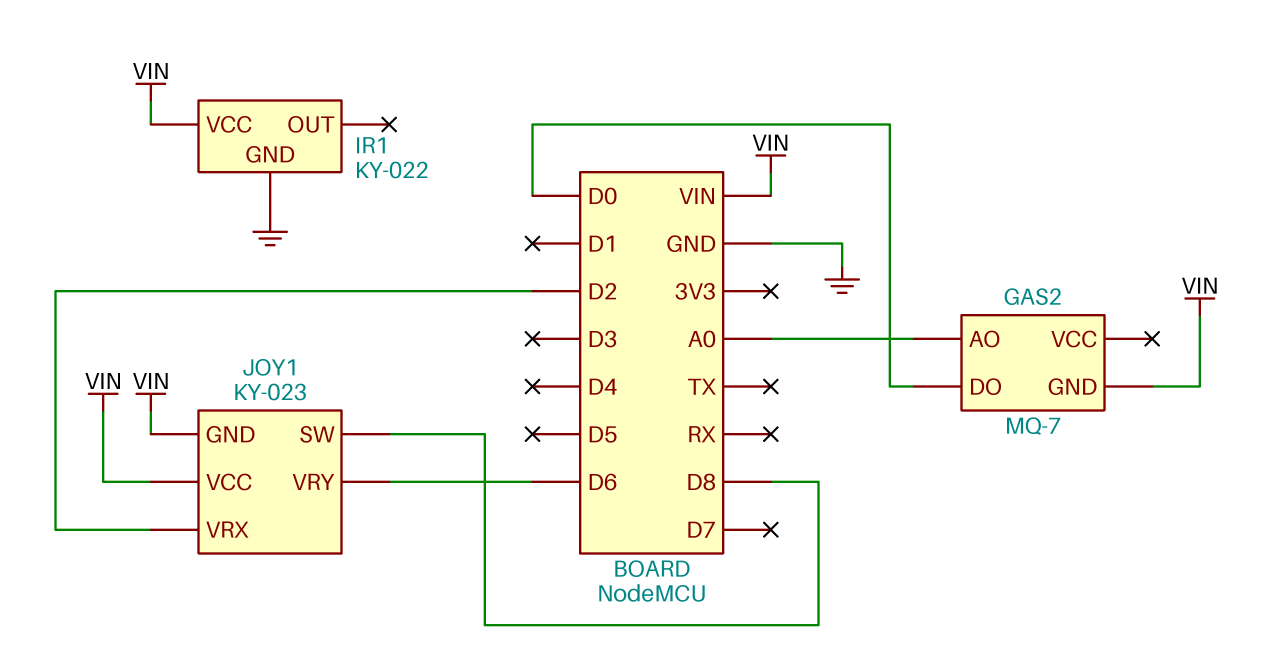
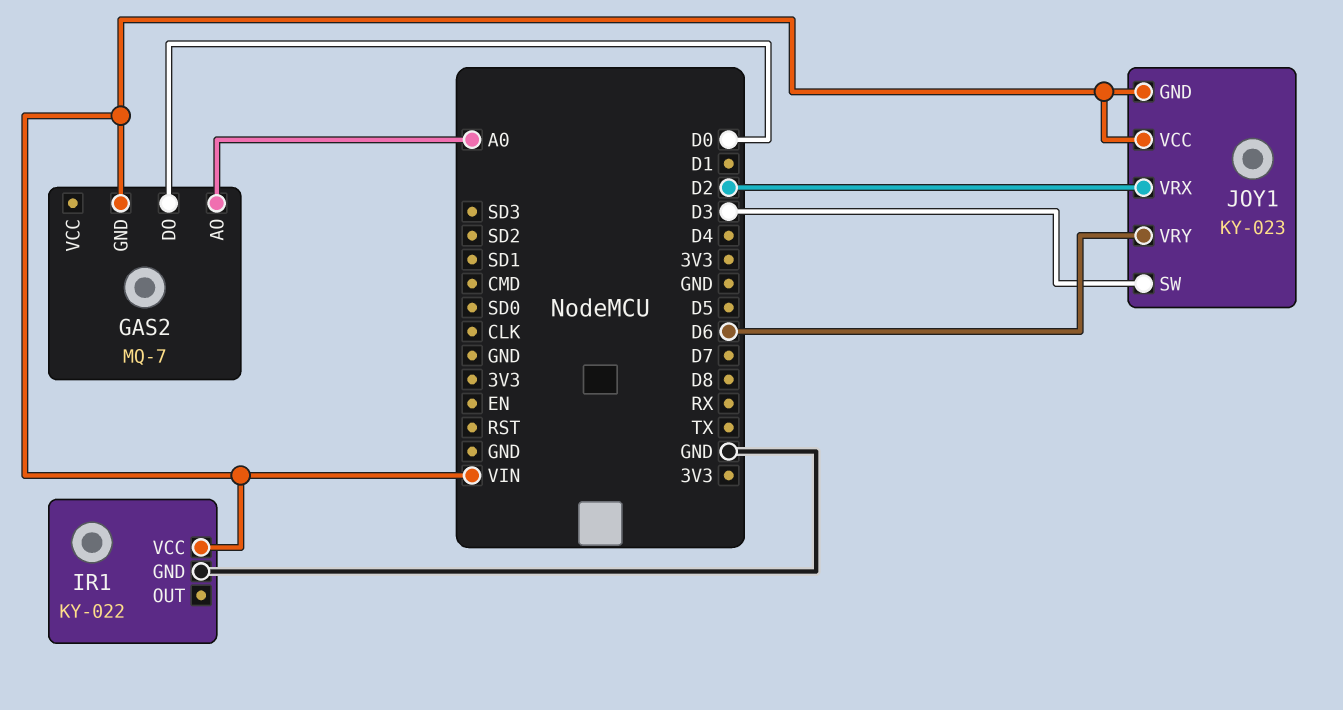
JOY1 pin SW: D8 -> D3

